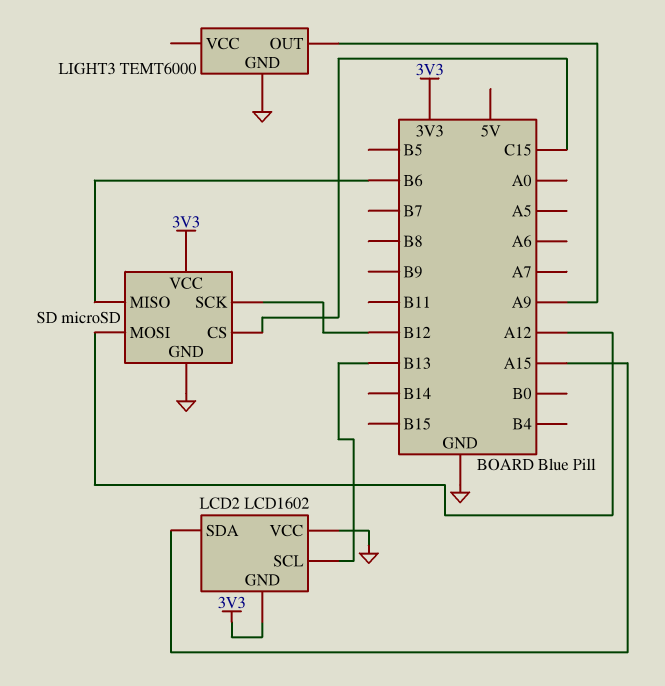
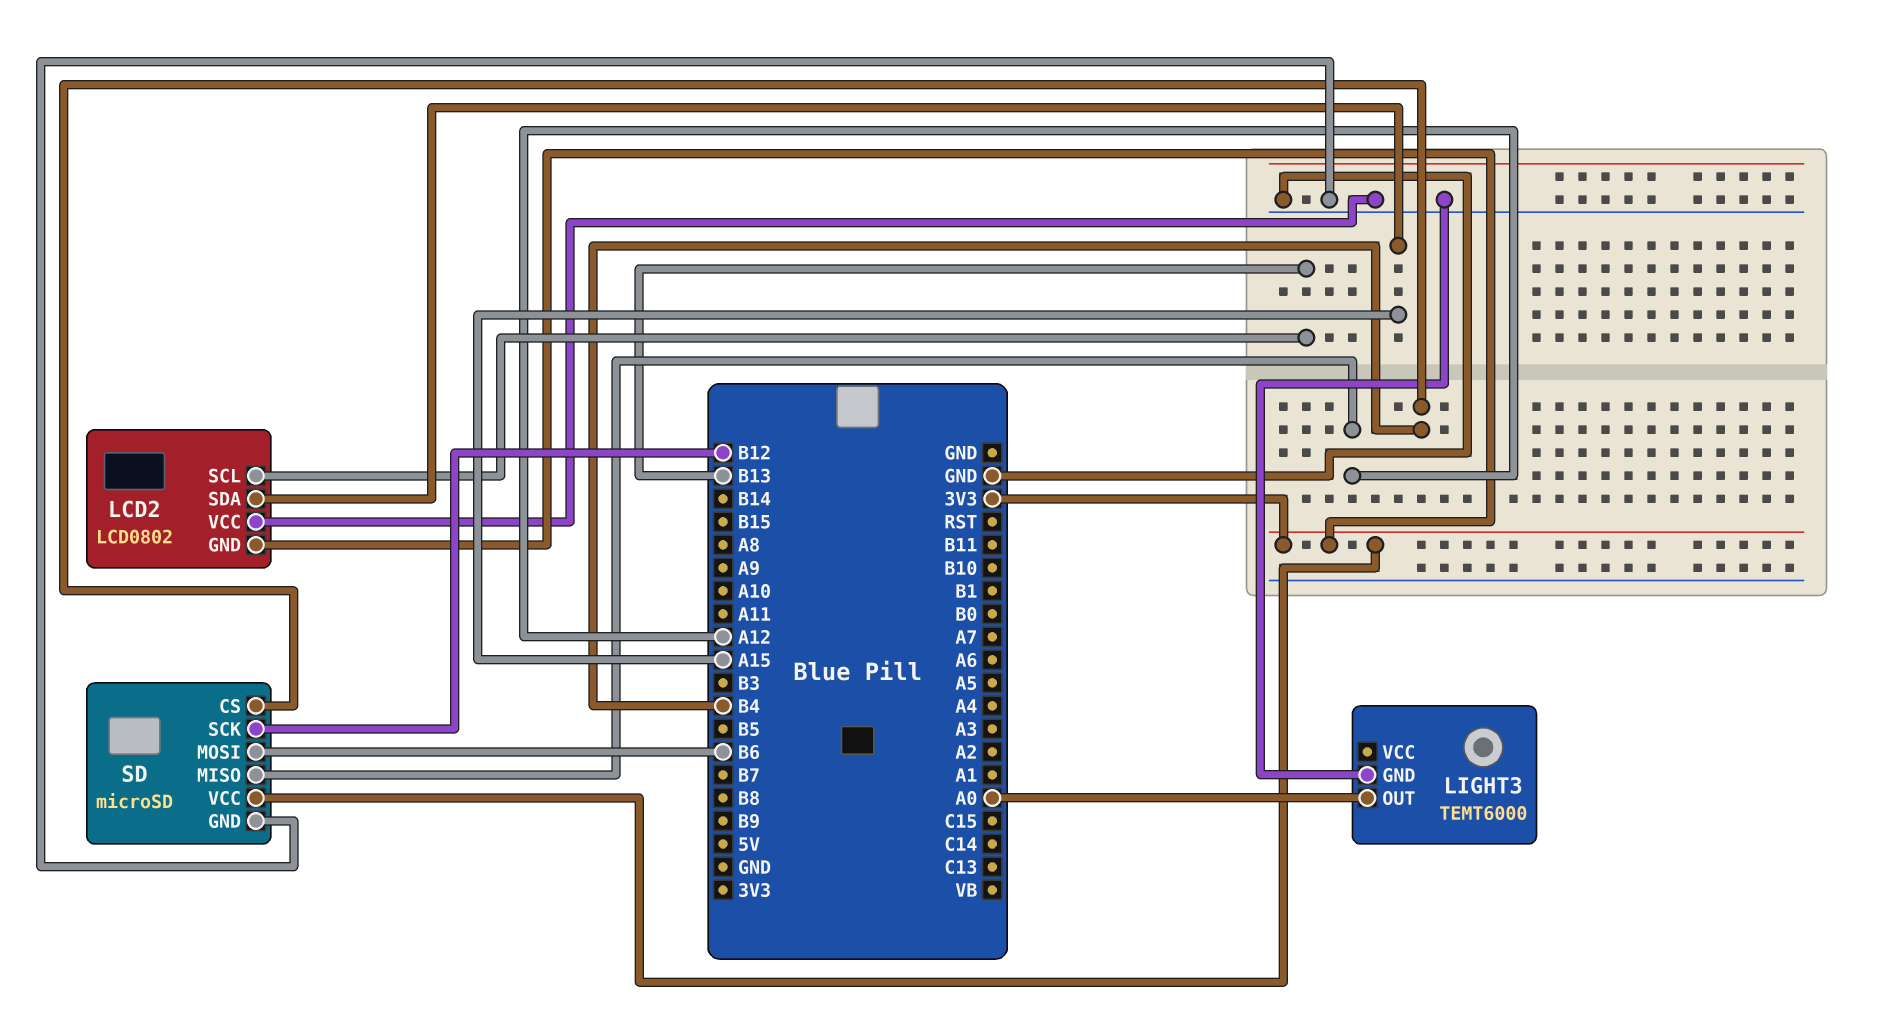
LCD2: LCD1602 -> LCD0802
LIGHT3 pin OUT: A9 -> A0
SD pin CS: C15 -> B4
SD pin MISO: B6 -> A12
SD pin MOSI: A12 -> B6

